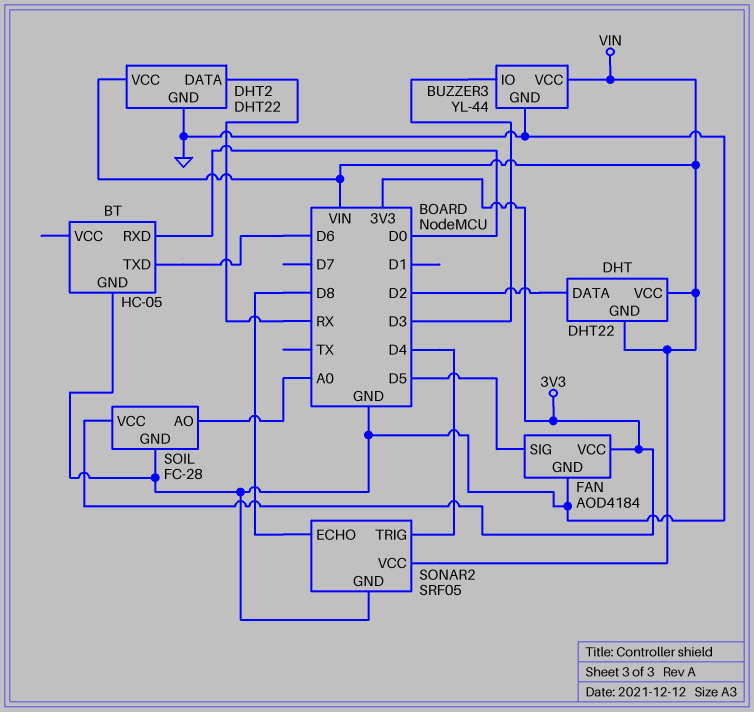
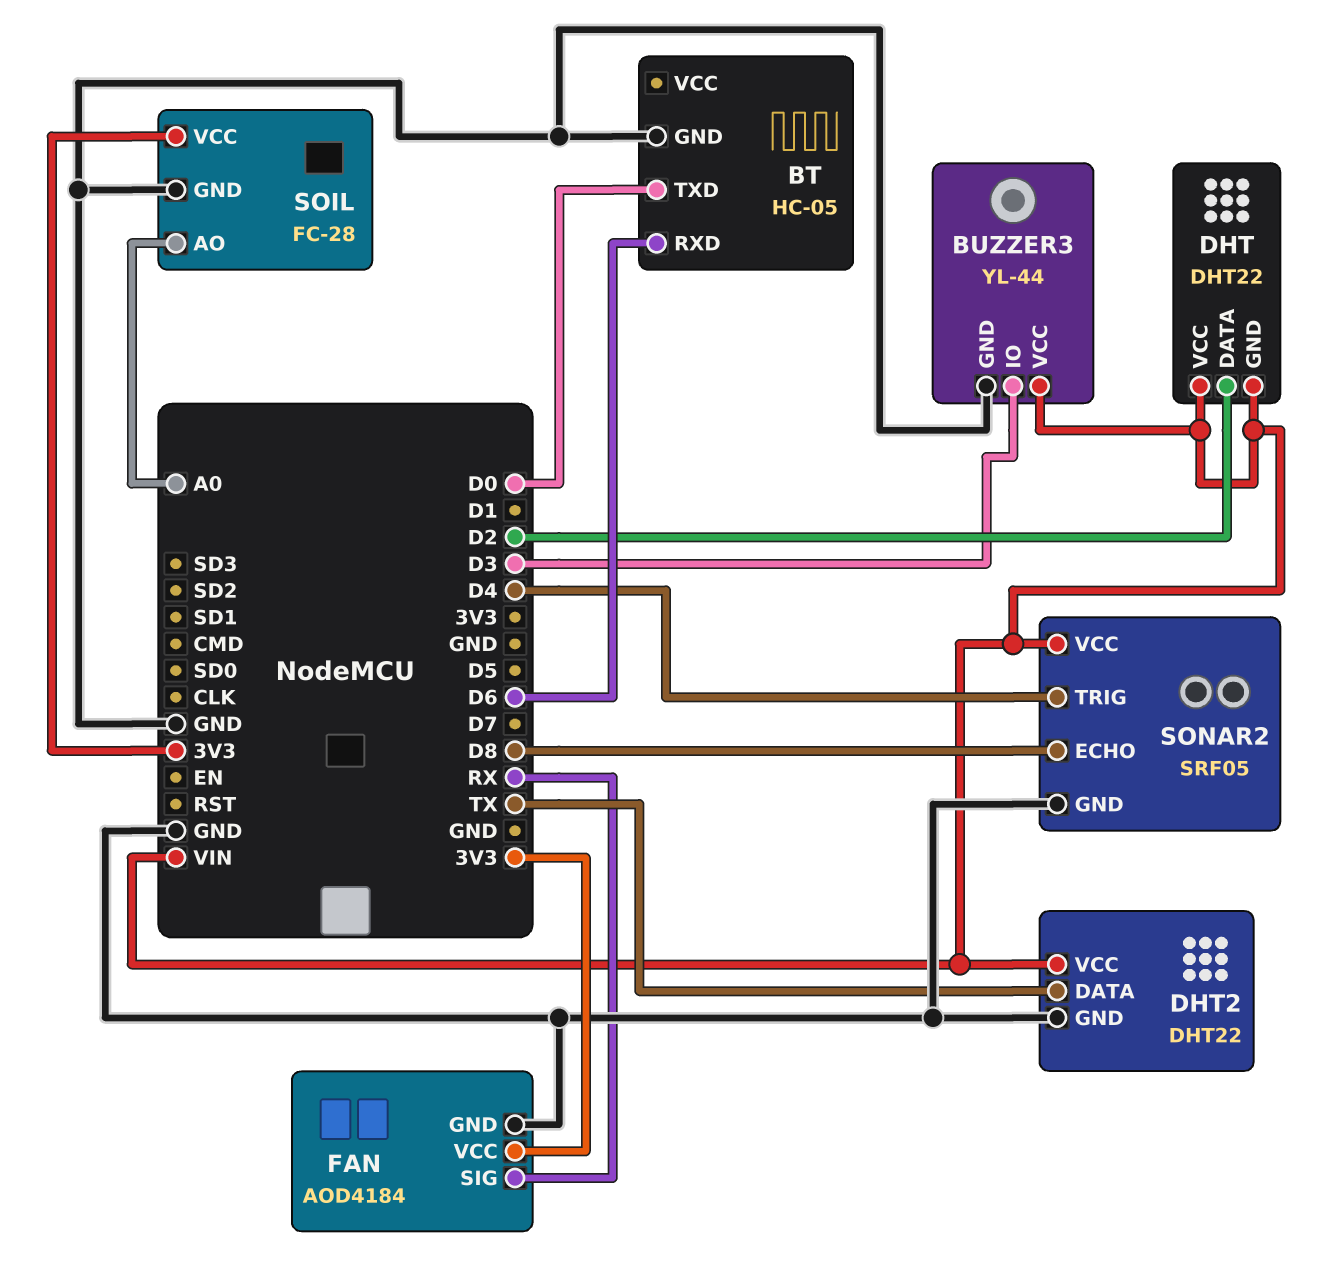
BT pin RXD: D0 -> D6
BT pin TXD: D6 -> D0
DHT2 pin DATA: RX -> TX
FAN pin SIG: D5 -> RX

